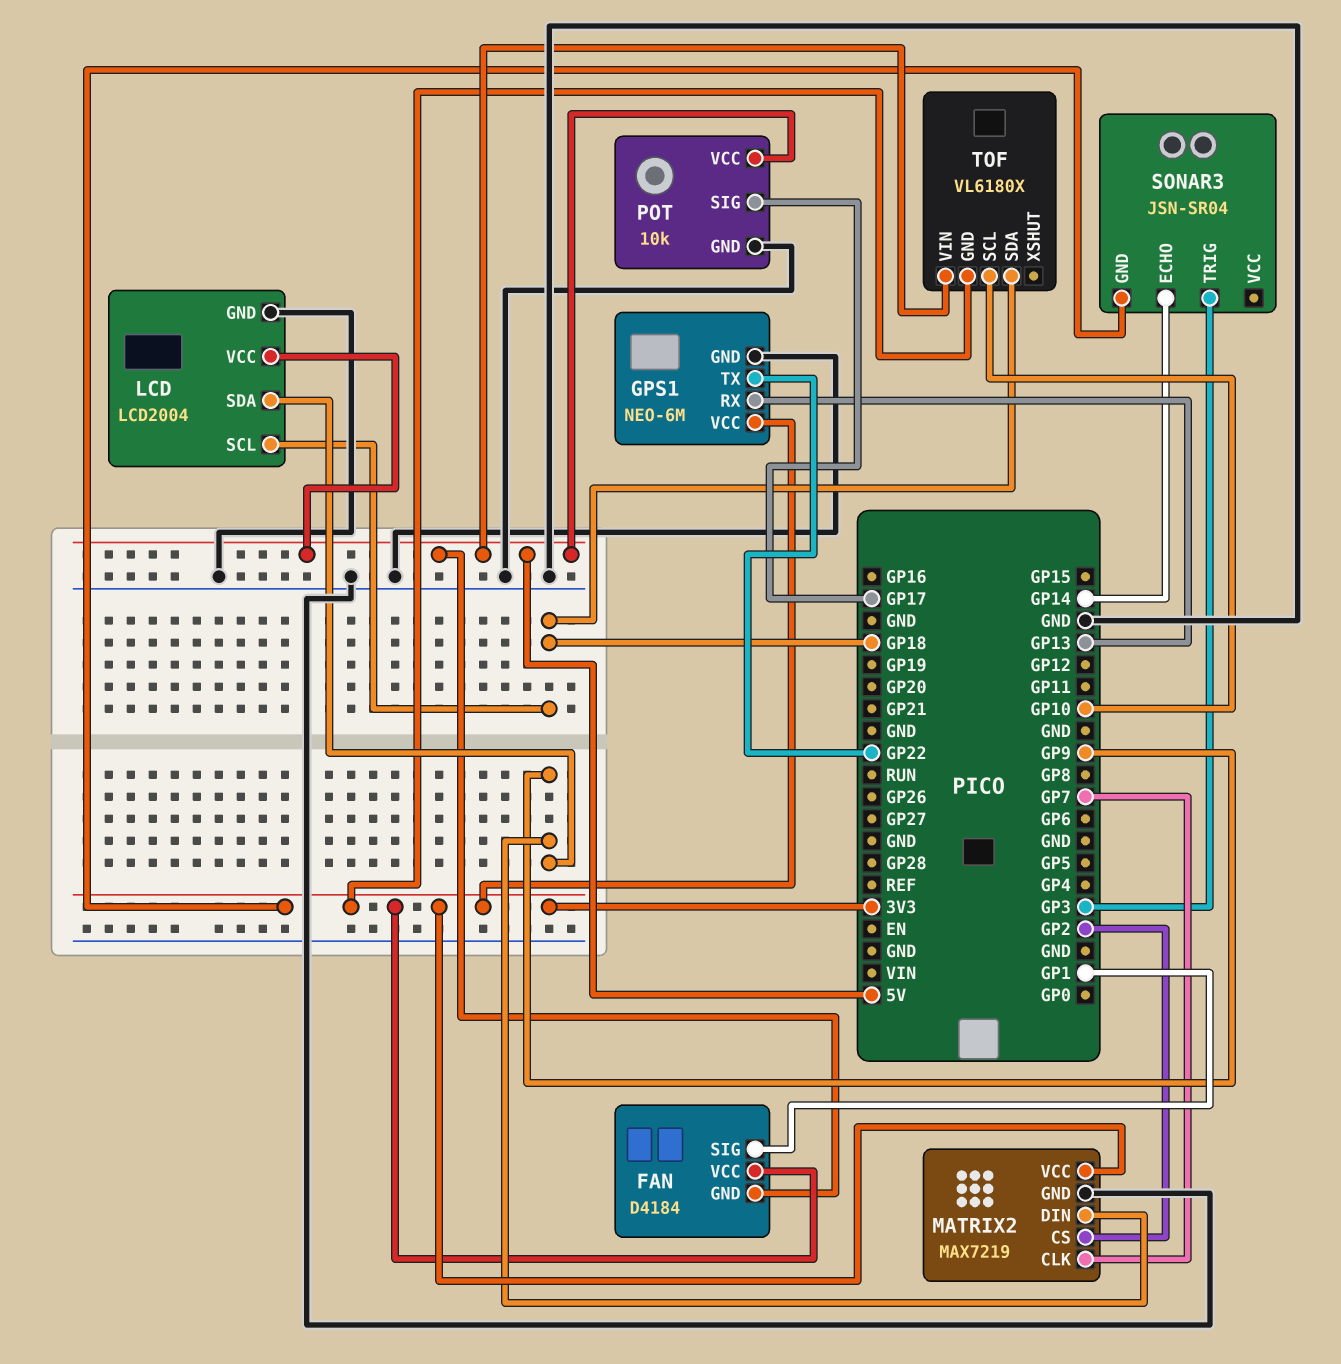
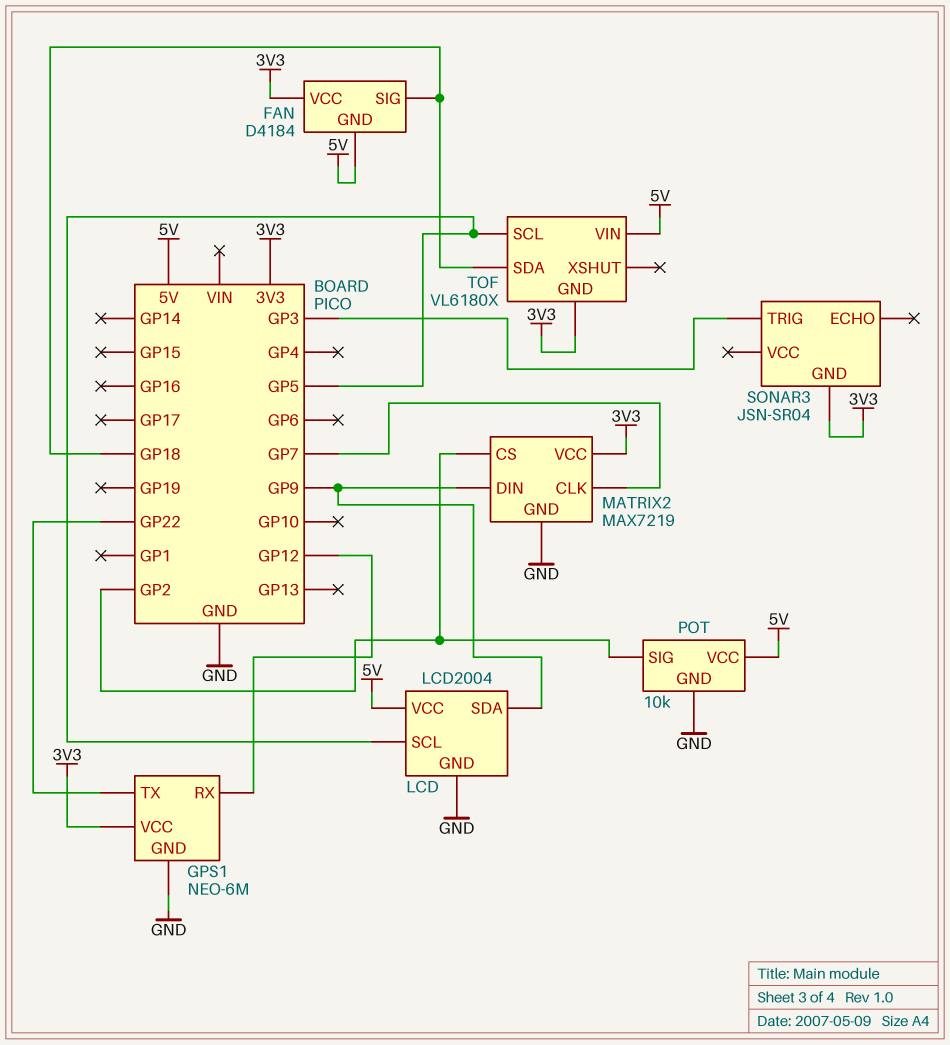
FAN pin SIG: GP1 -> GP18
GPS1 pin RX: GP13 -> GP12
LCD pin SCL: GP18 -> GP5
POT pin SIG: GP17 -> GP2
SONAR3 pin ECHO: GP14 -> none
TOF pin SCL: GP10 -> GP5

